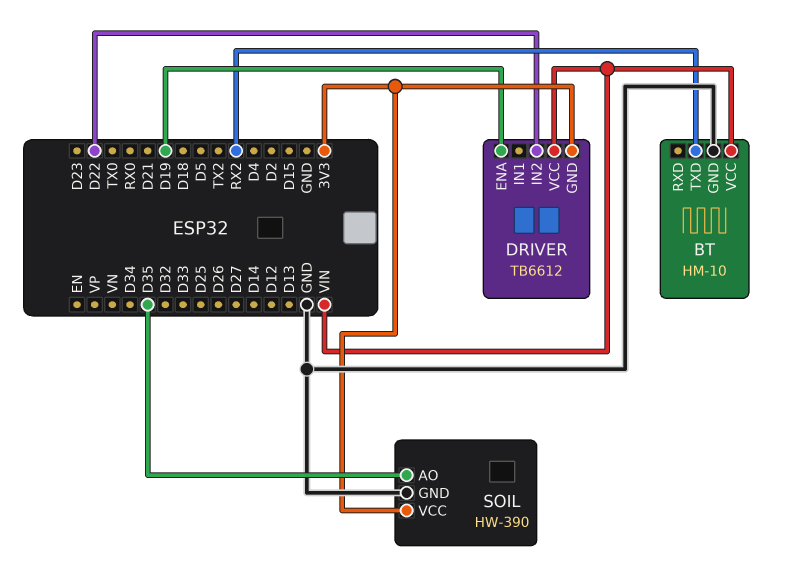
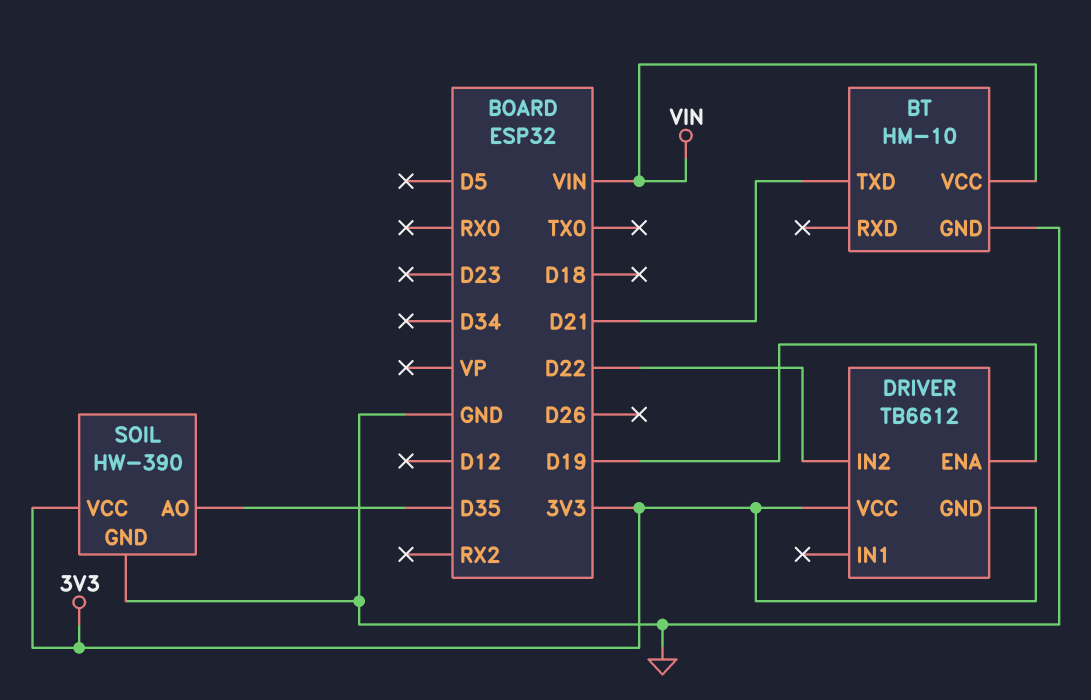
BT pin TXD: RX2 -> D21
DRIVER pin VCC: VIN -> 3V3

